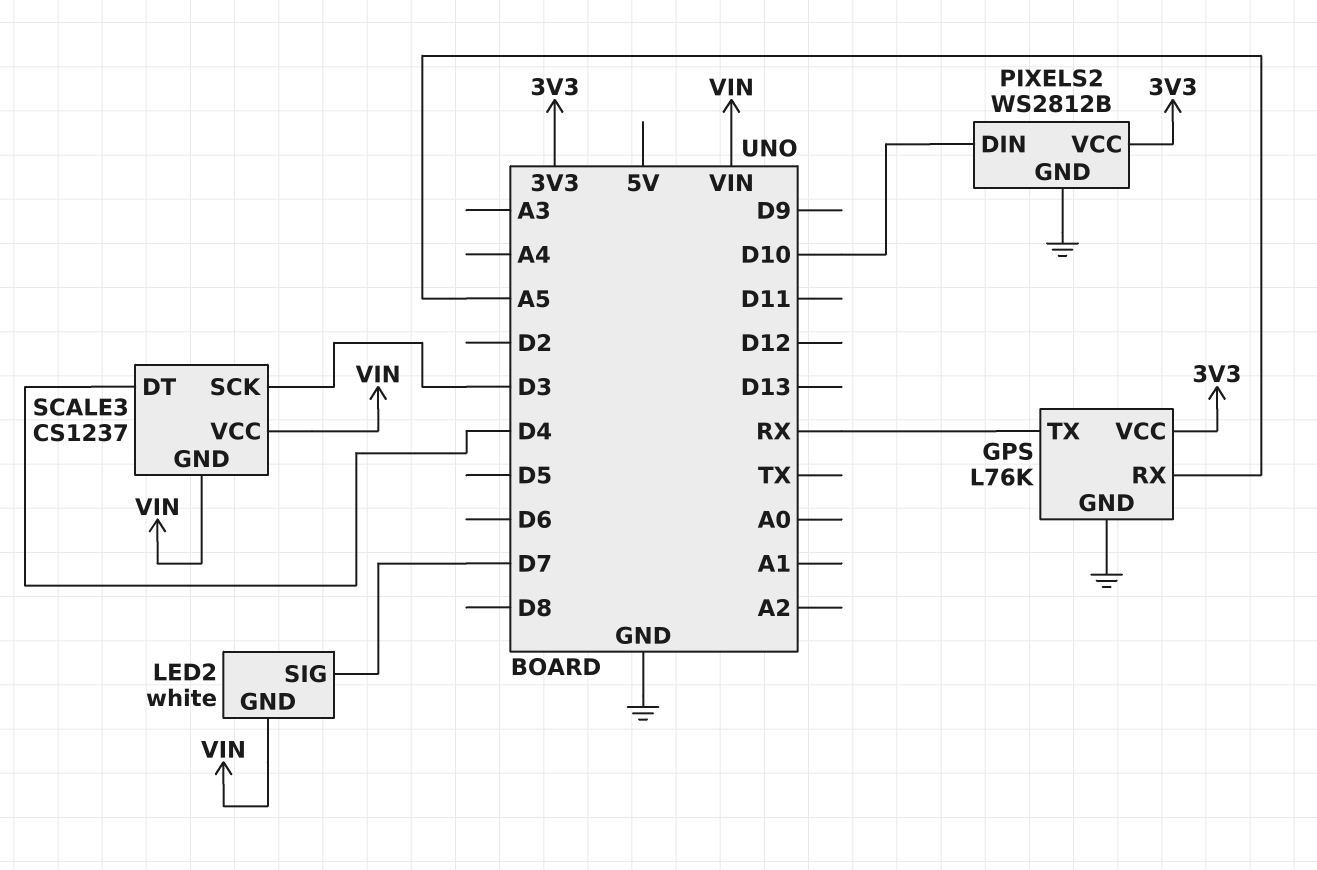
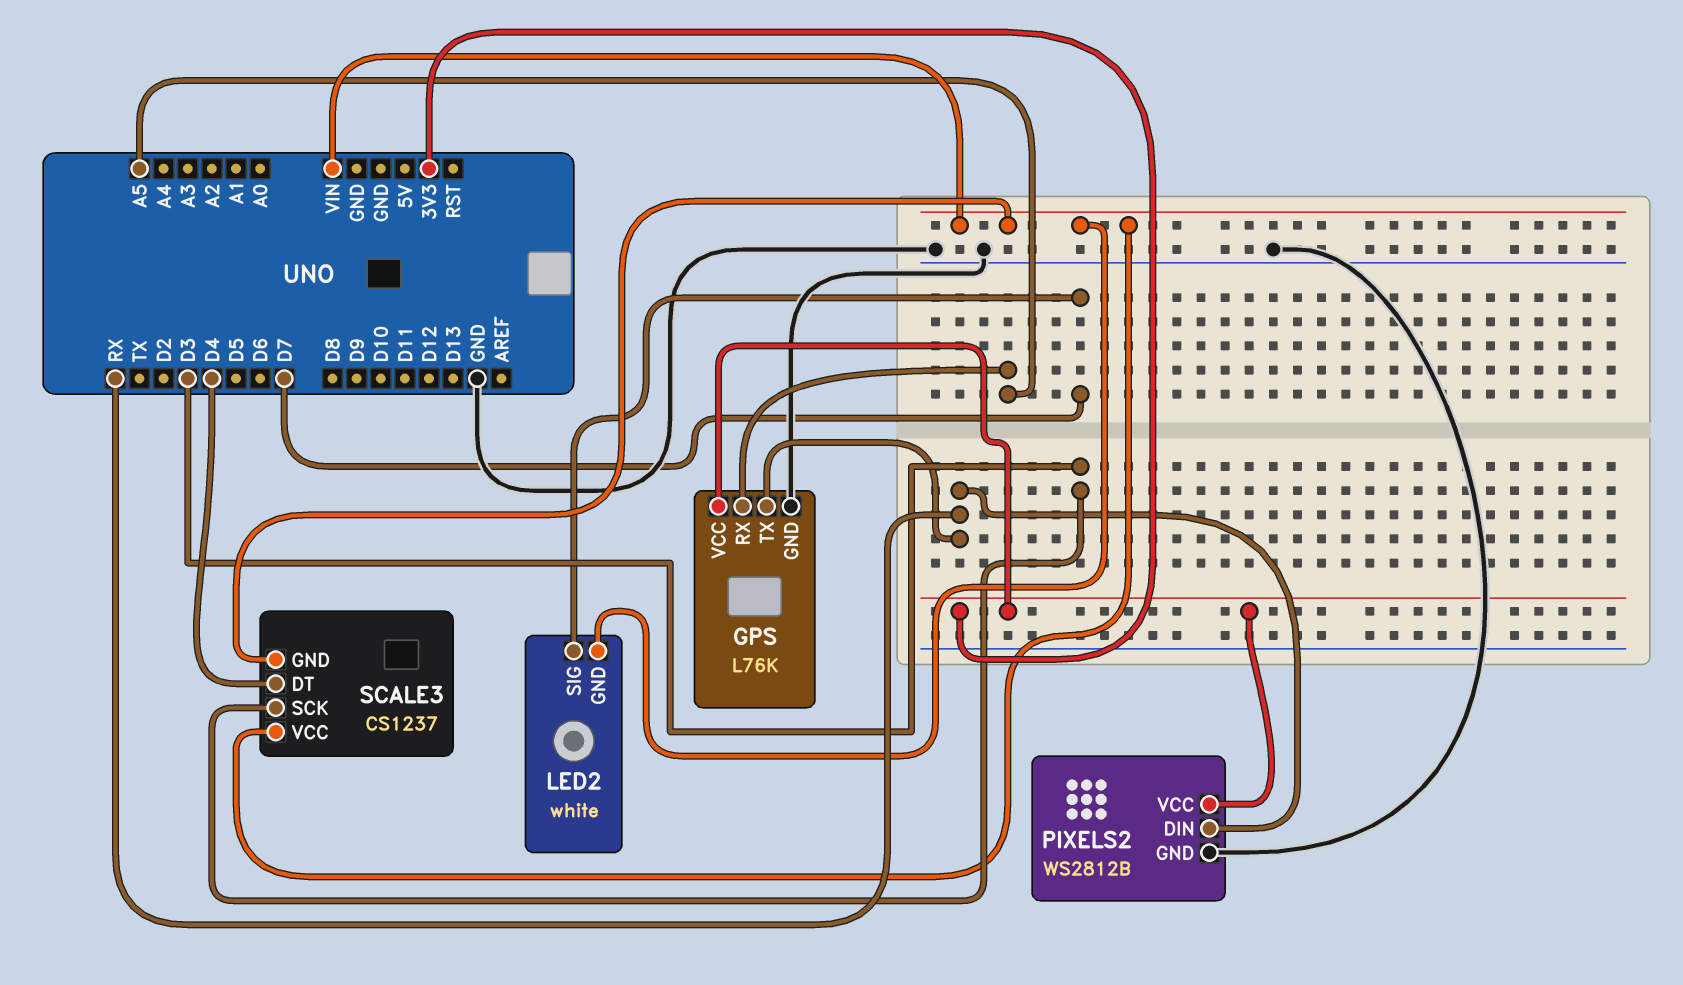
PIXELS2 pin DIN: D10 -> RX

